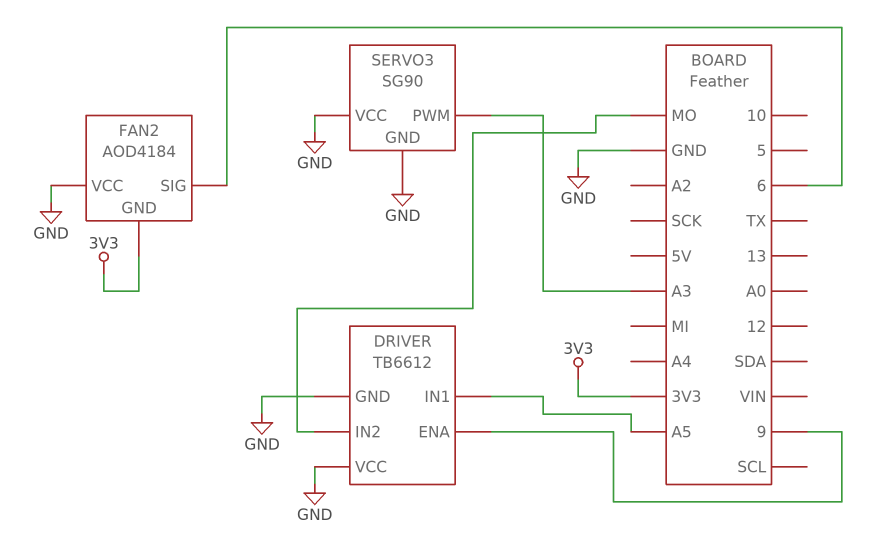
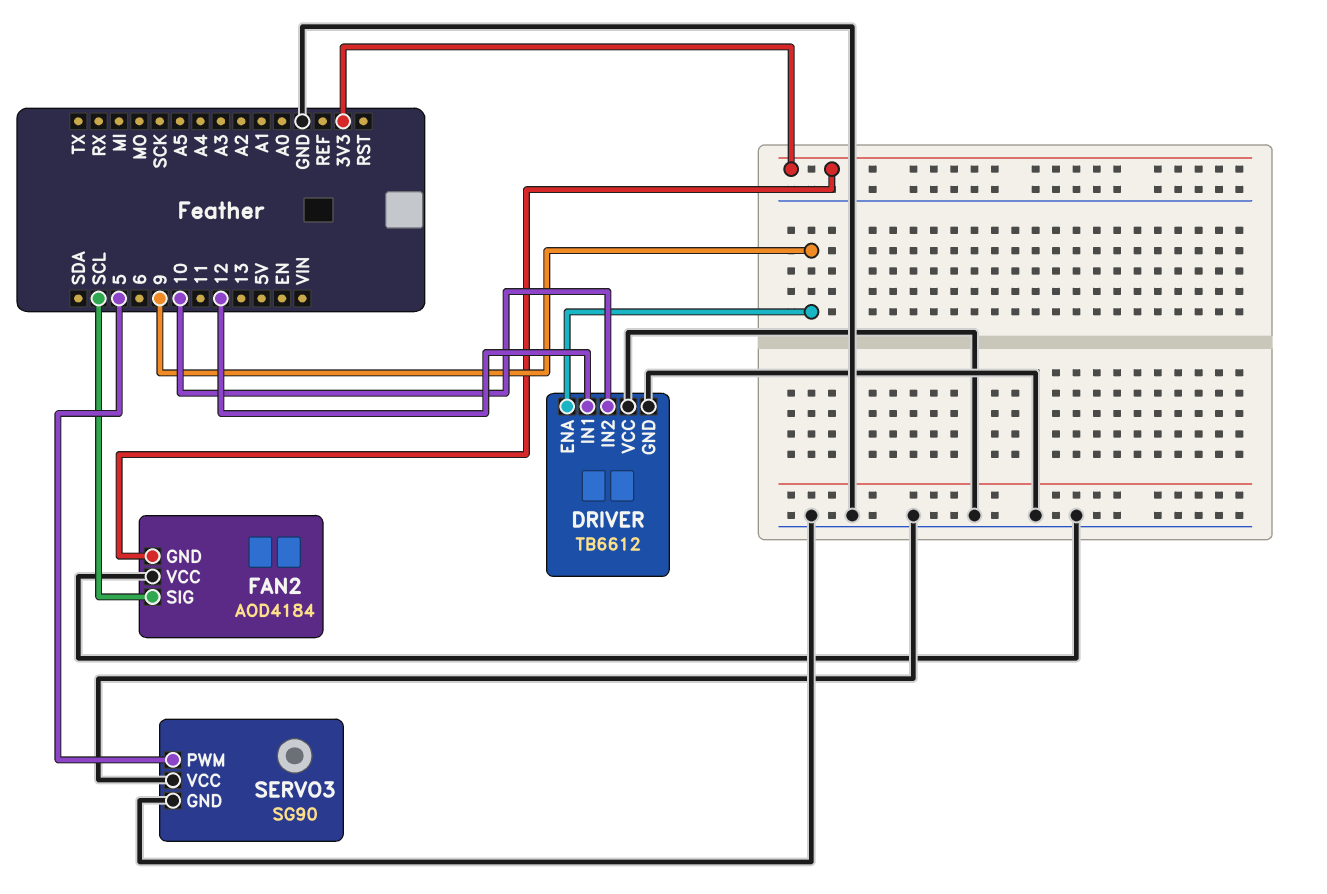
DRIVER pin IN1: A5 -> 12
DRIVER pin IN2: MO -> 10
FAN2 pin SIG: 6 -> SCL
SERVO3 pin PWM: A3 -> 5

